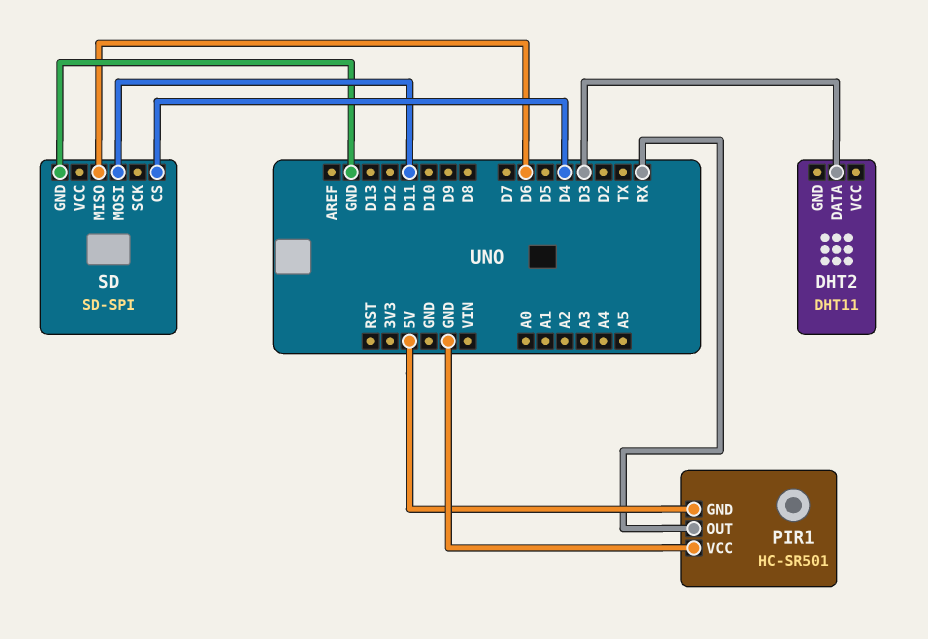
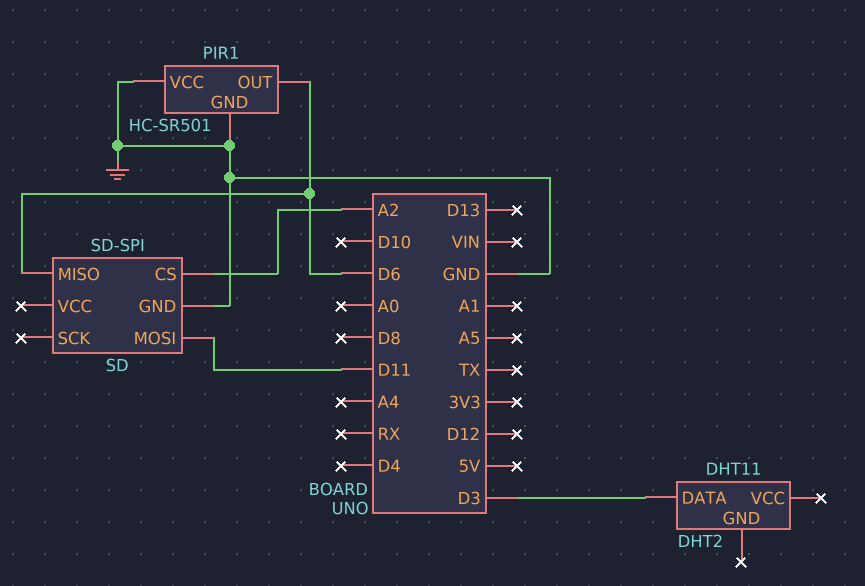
PIR1 pin GND: 5V -> GND
PIR1 pin OUT: RX -> D6
SD pin CS: D4 -> A2

